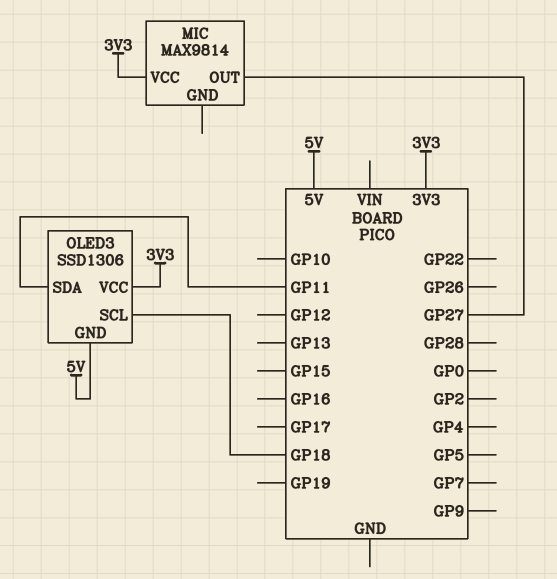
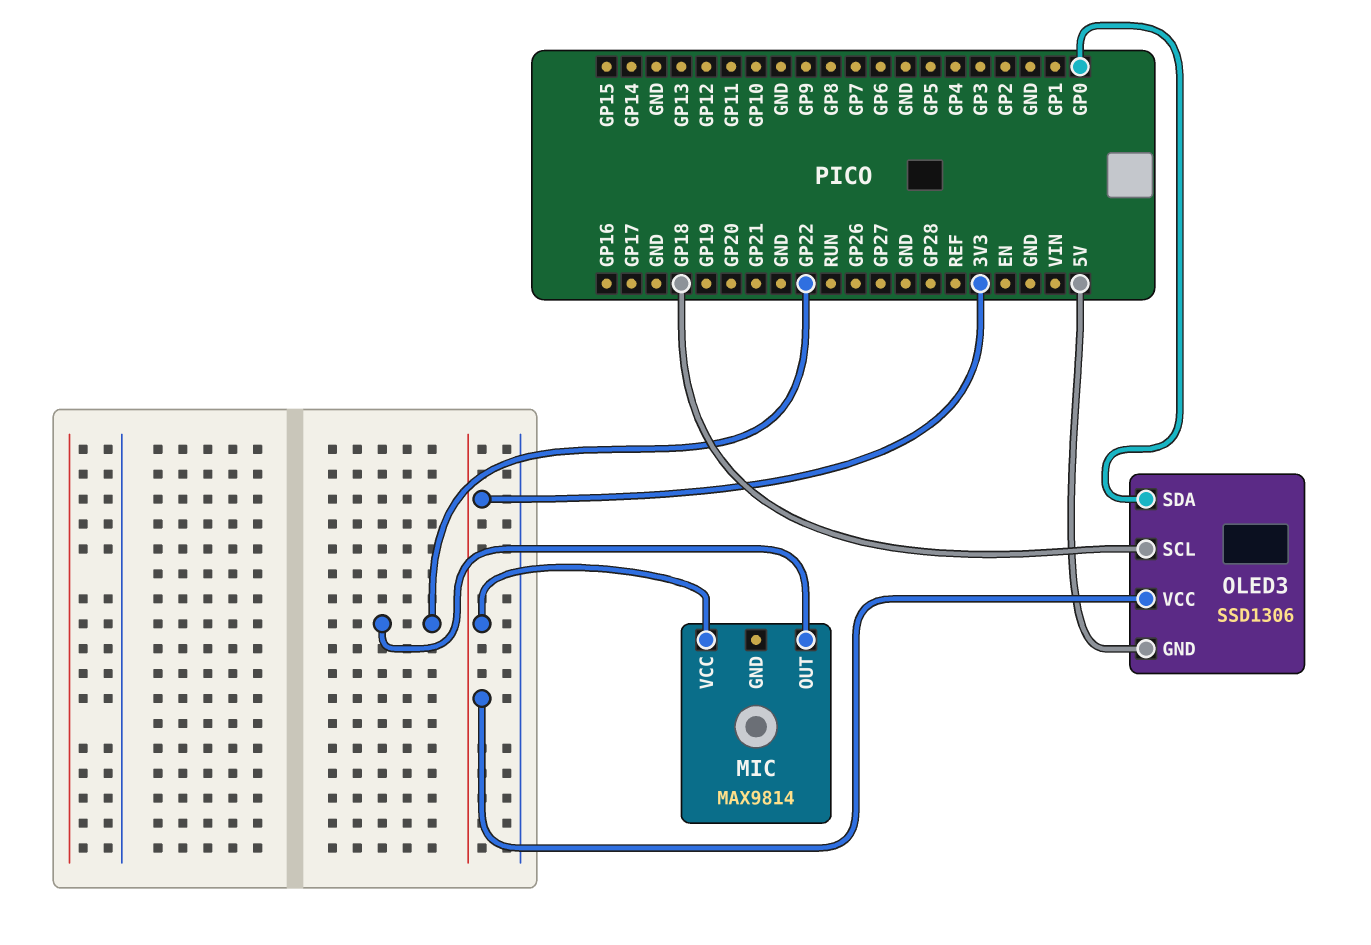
MIC pin OUT: GP27 -> GP22
OLED3 pin SDA: GP11 -> GP0

